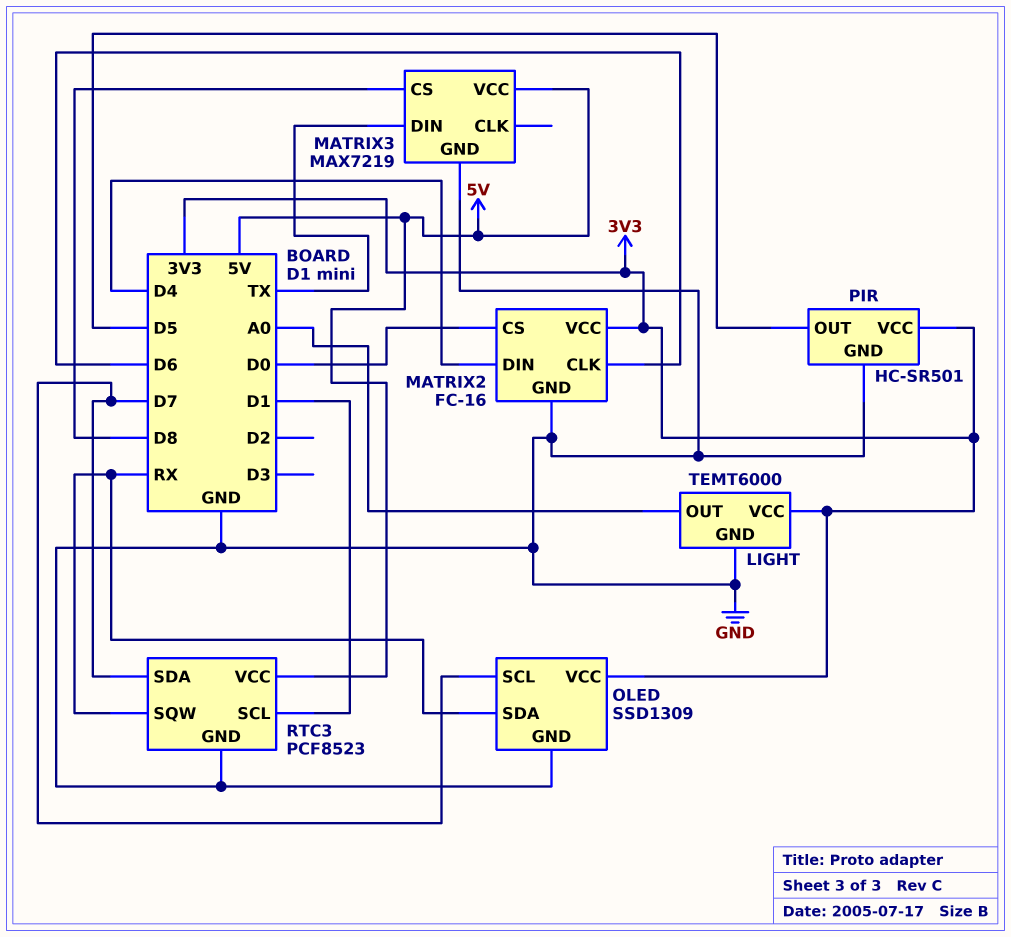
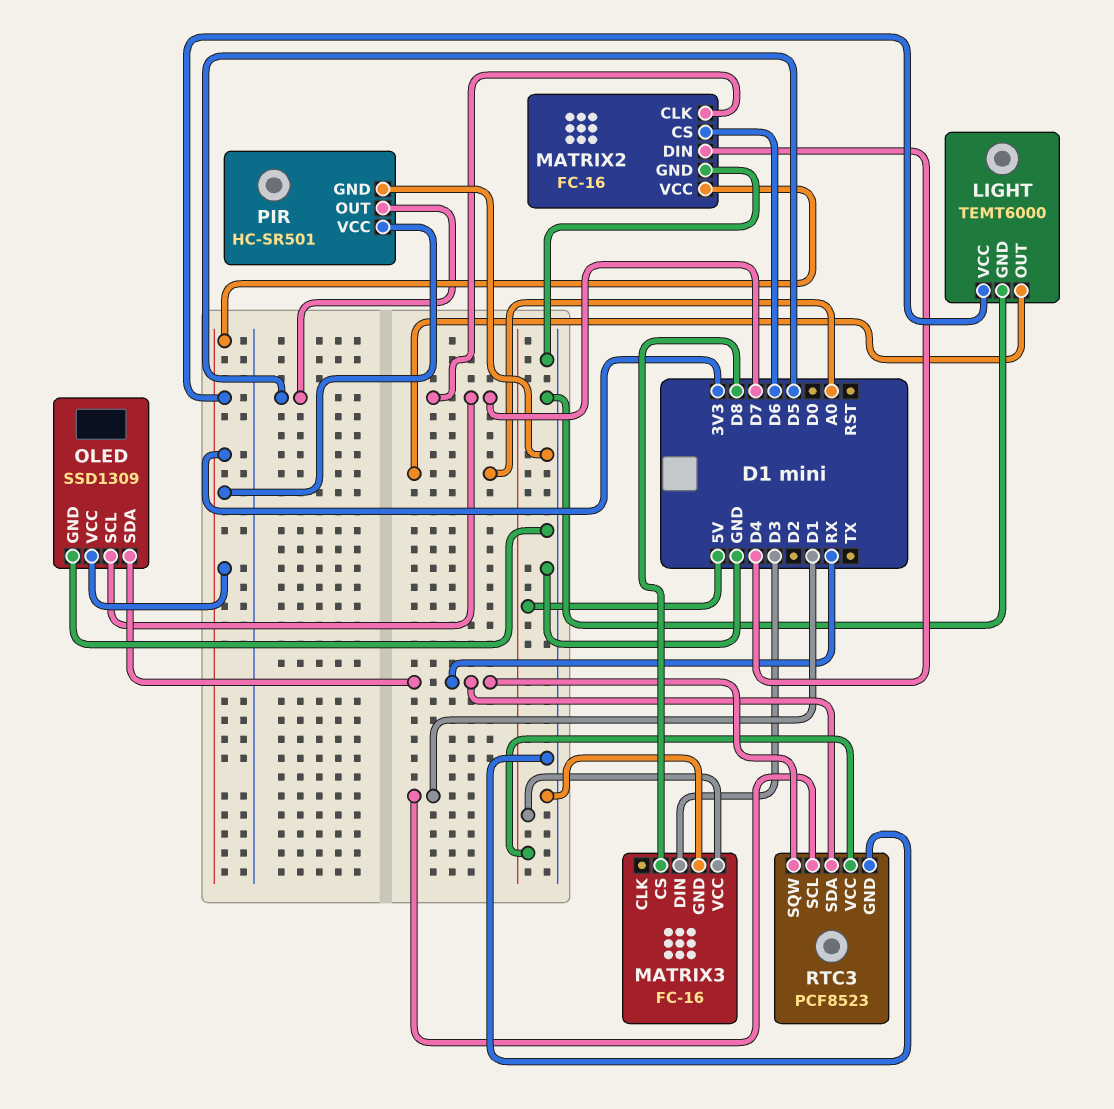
MATRIX2 pin CLK: D6 -> D7
MATRIX2 pin CS: D0 -> D6
MATRIX3: MAX7219 -> FC-16
MATRIX3 pin DIN: TX -> D3
RTC3 pin SDA: D7 -> RX

